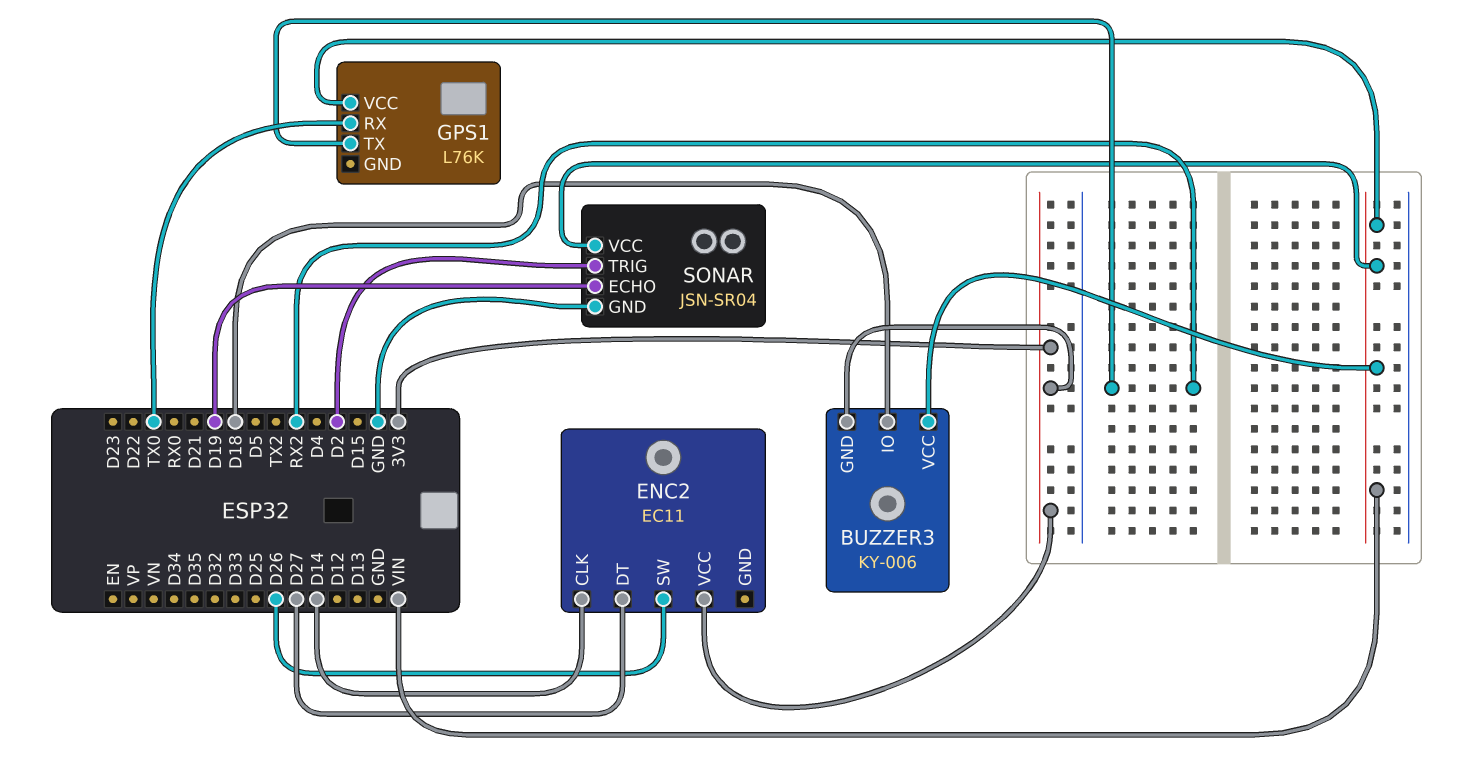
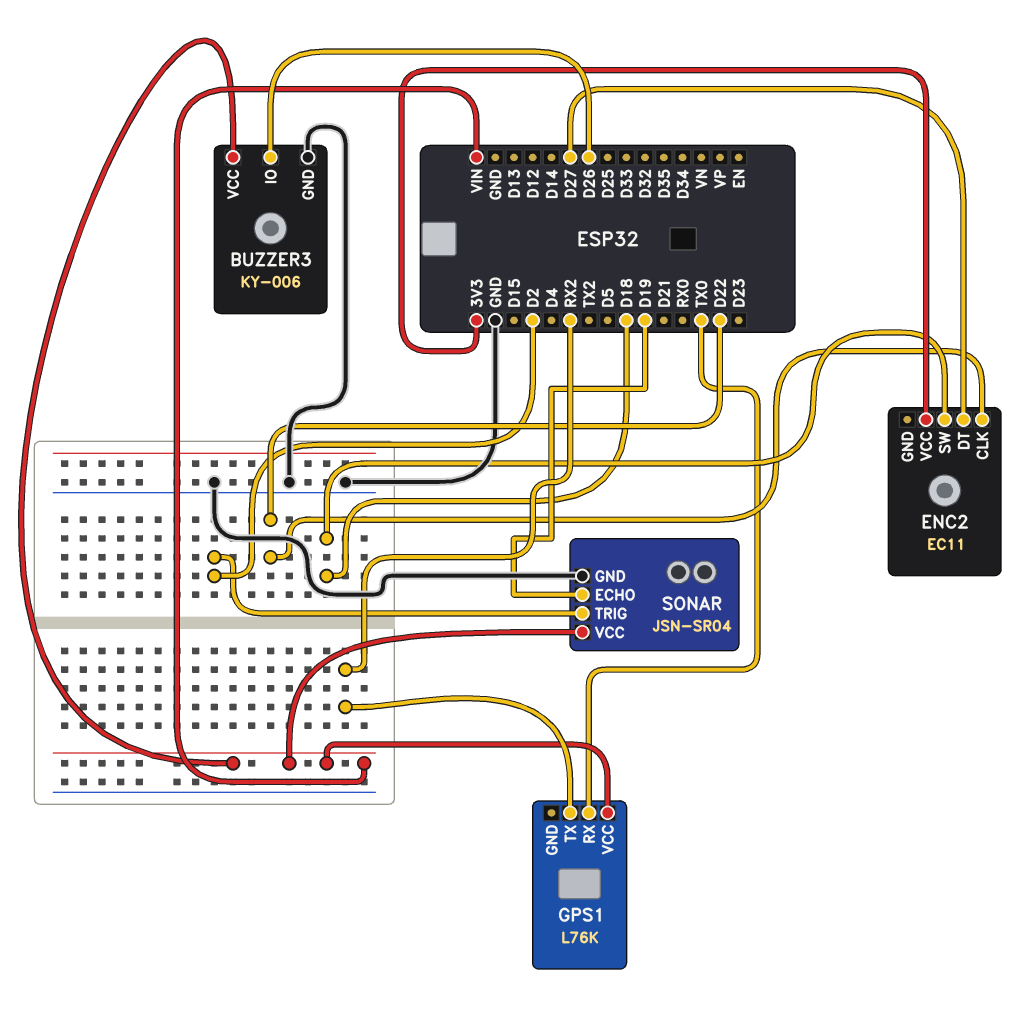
BUZZER3 pin GND: 3V3 -> GND
BUZZER3 pin IO: D18 -> D26
ENC2 pin CLK: D14 -> D22
ENC2 pin SW: D26 -> D18

